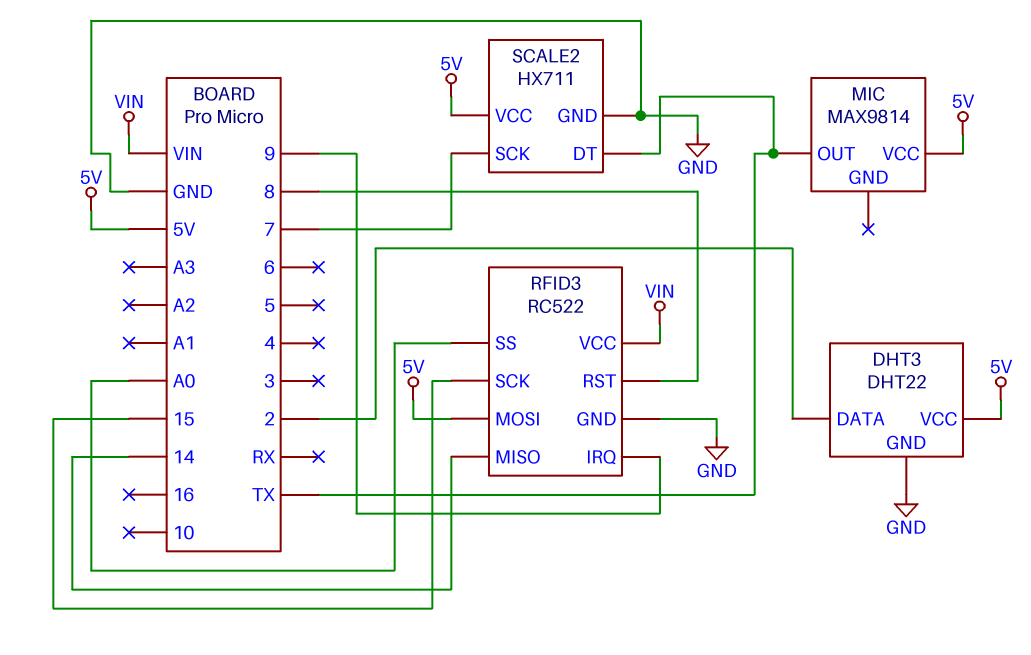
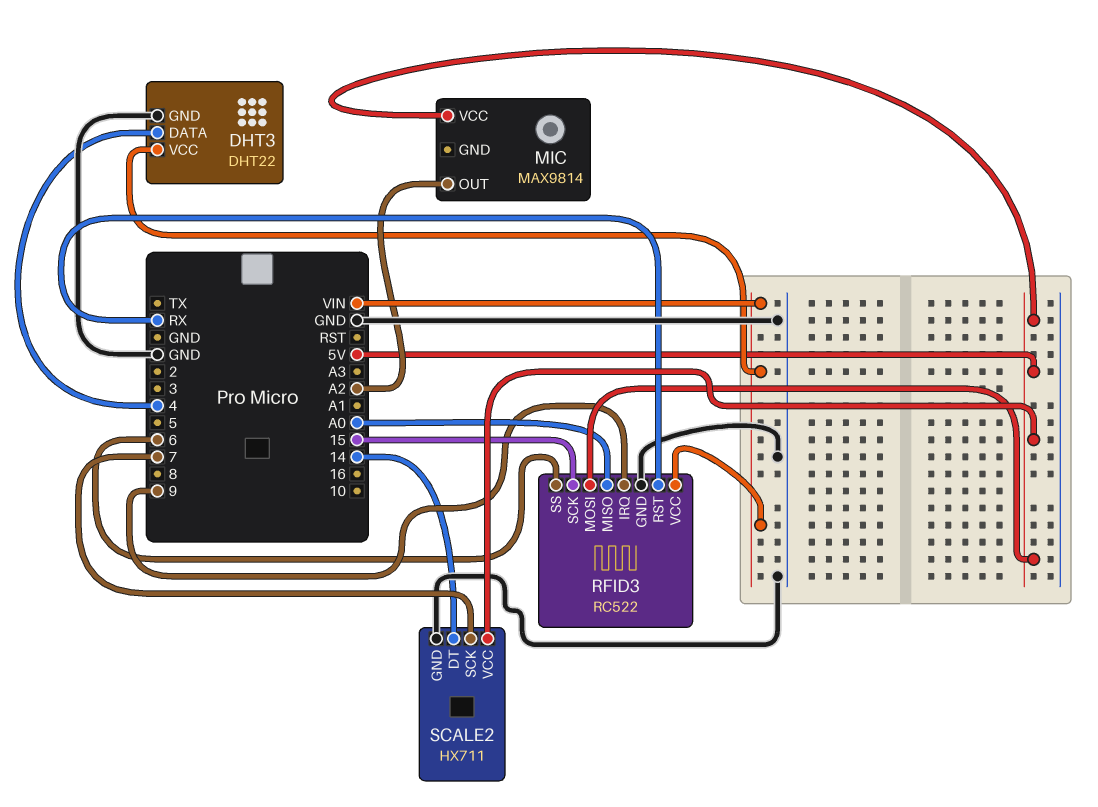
DHT3 pin DATA: 2 -> 4
DHT3 pin VCC: 5V -> VIN
MIC pin OUT: TX -> A2
RFID3 pin MISO: 14 -> A0
RFID3 pin RST: 8 -> RX
RFID3 pin SS: A0 -> 6
SCALE2 pin DT: TX -> 14

